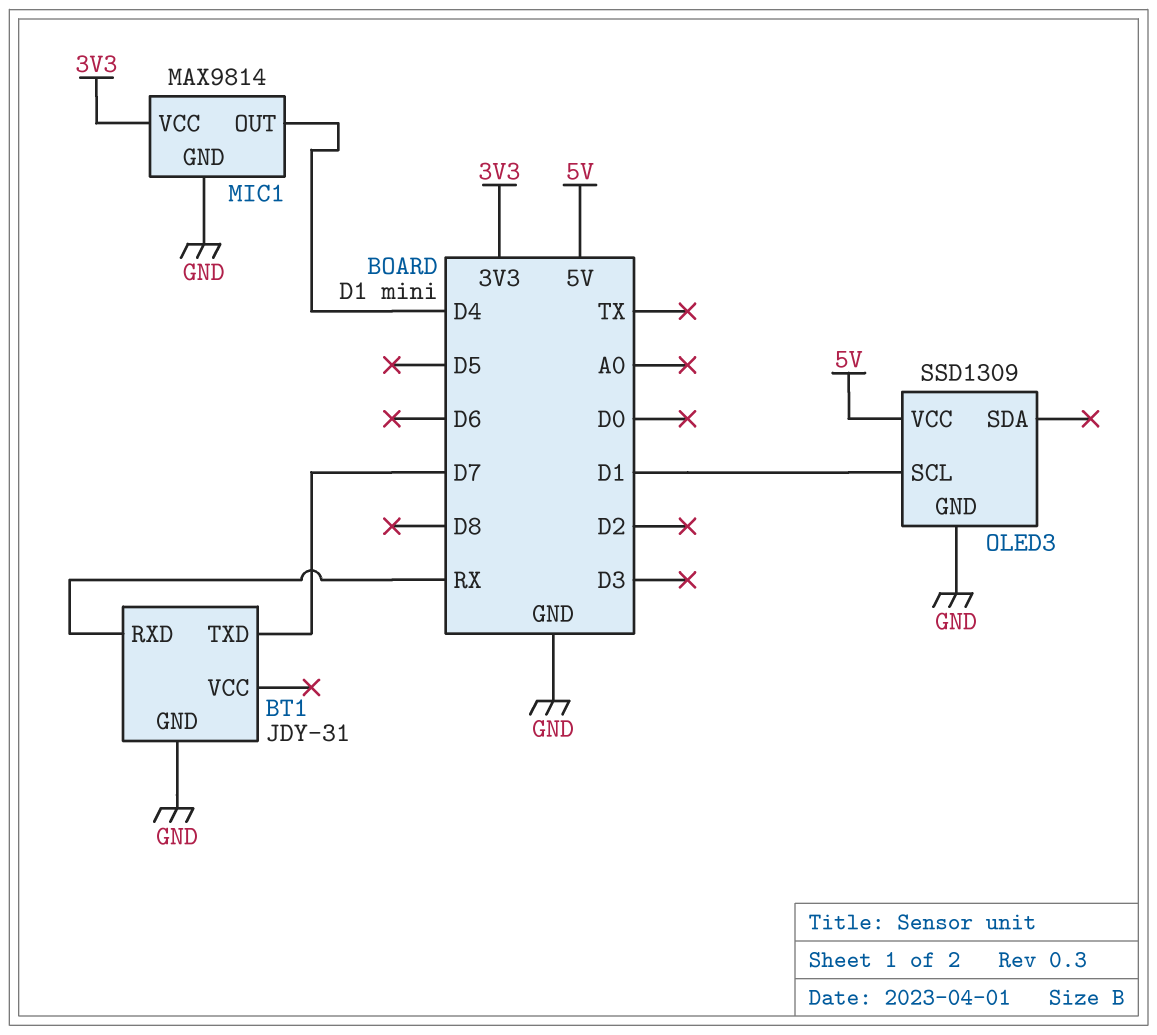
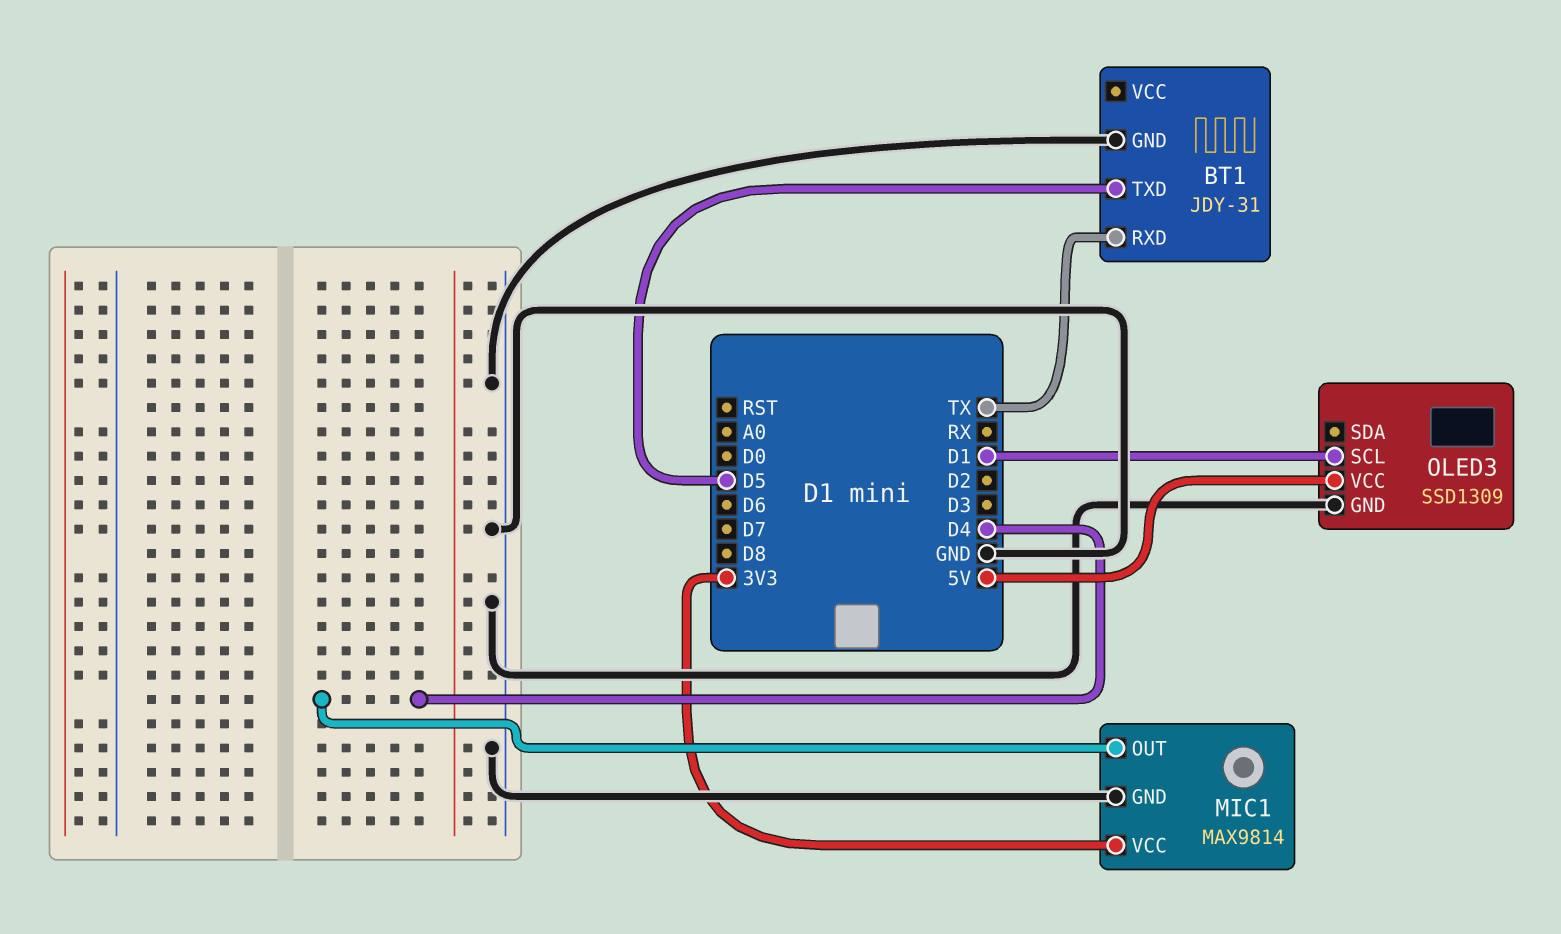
BT1 pin RXD: RX -> TX
BT1 pin TXD: D7 -> D5

